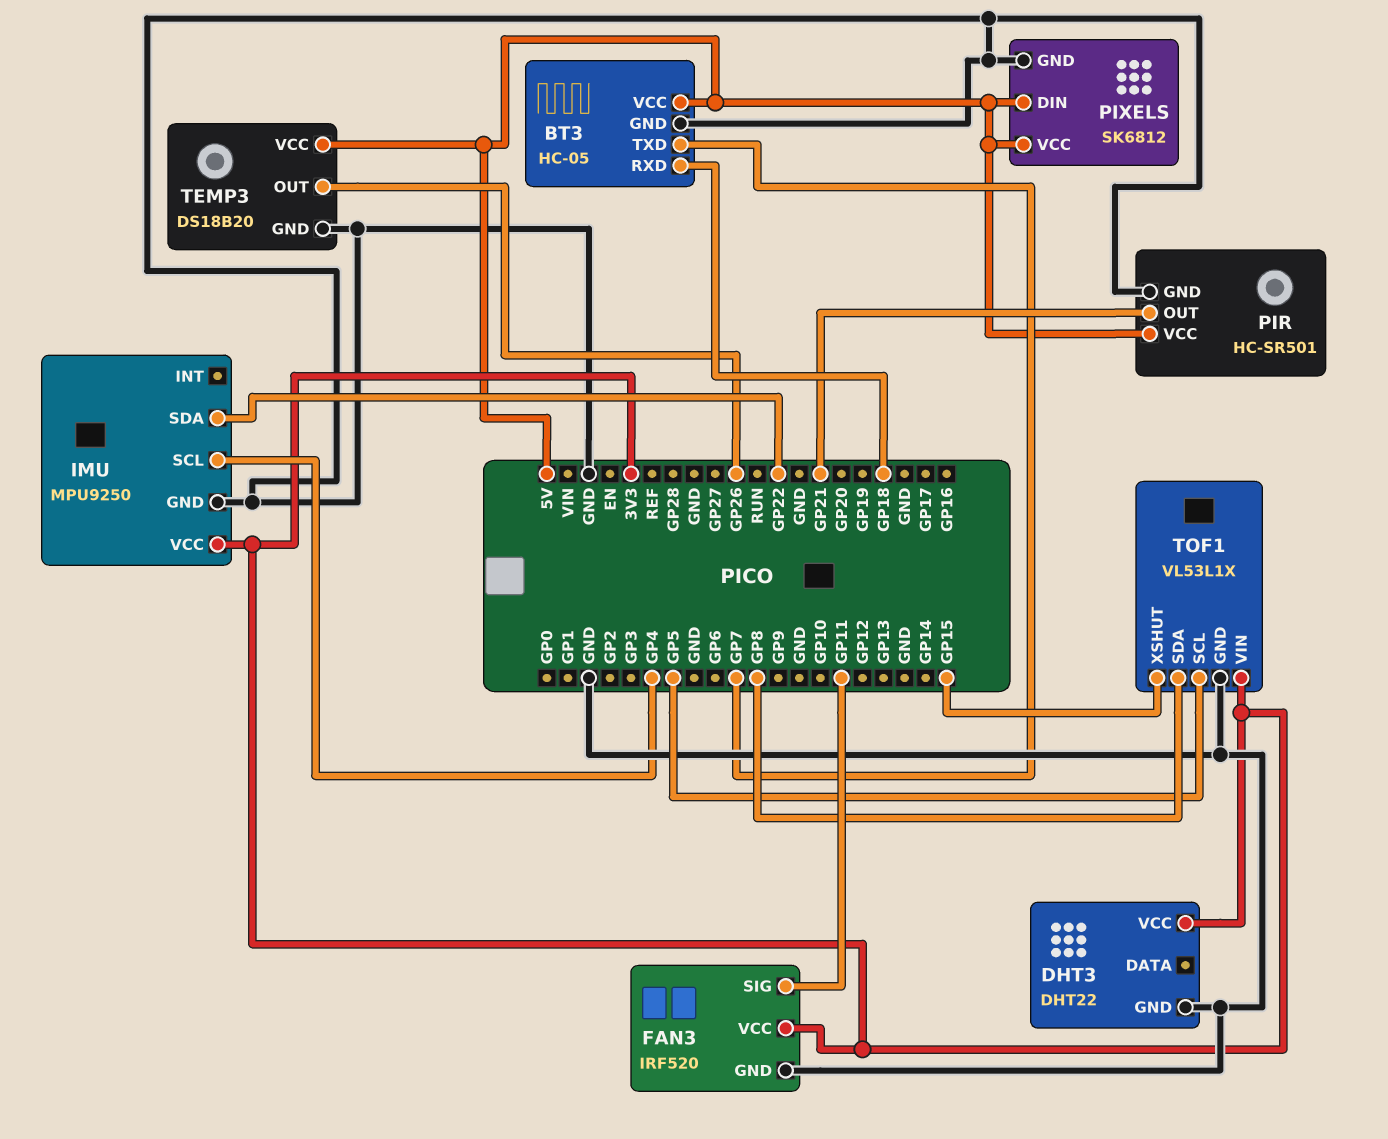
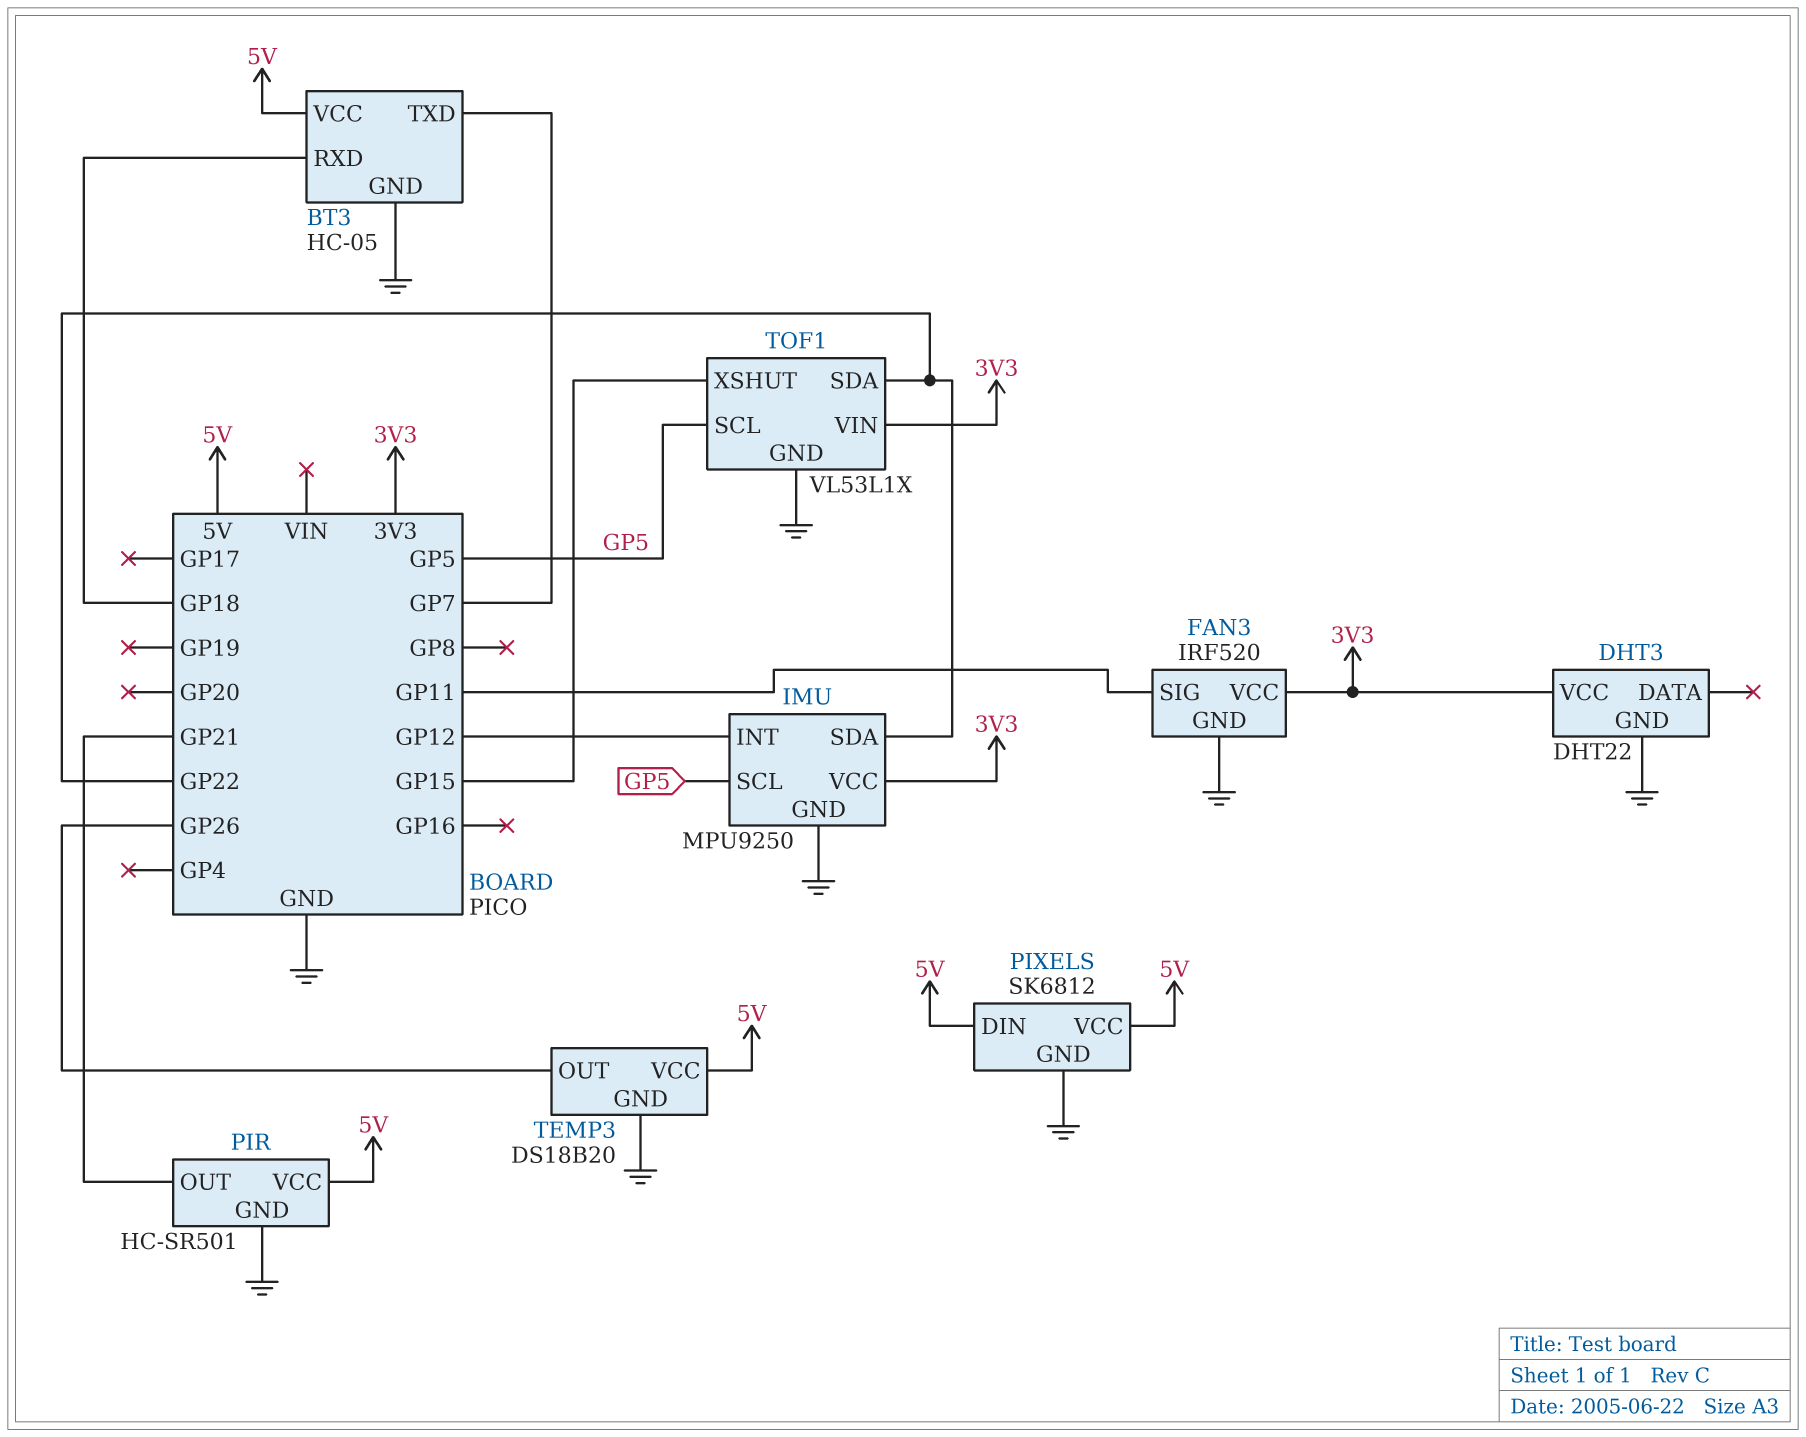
IMU pin INT: none -> GP12
IMU pin SCL: GP4 -> GP5
TOF1 pin SDA: GP8 -> GP22

